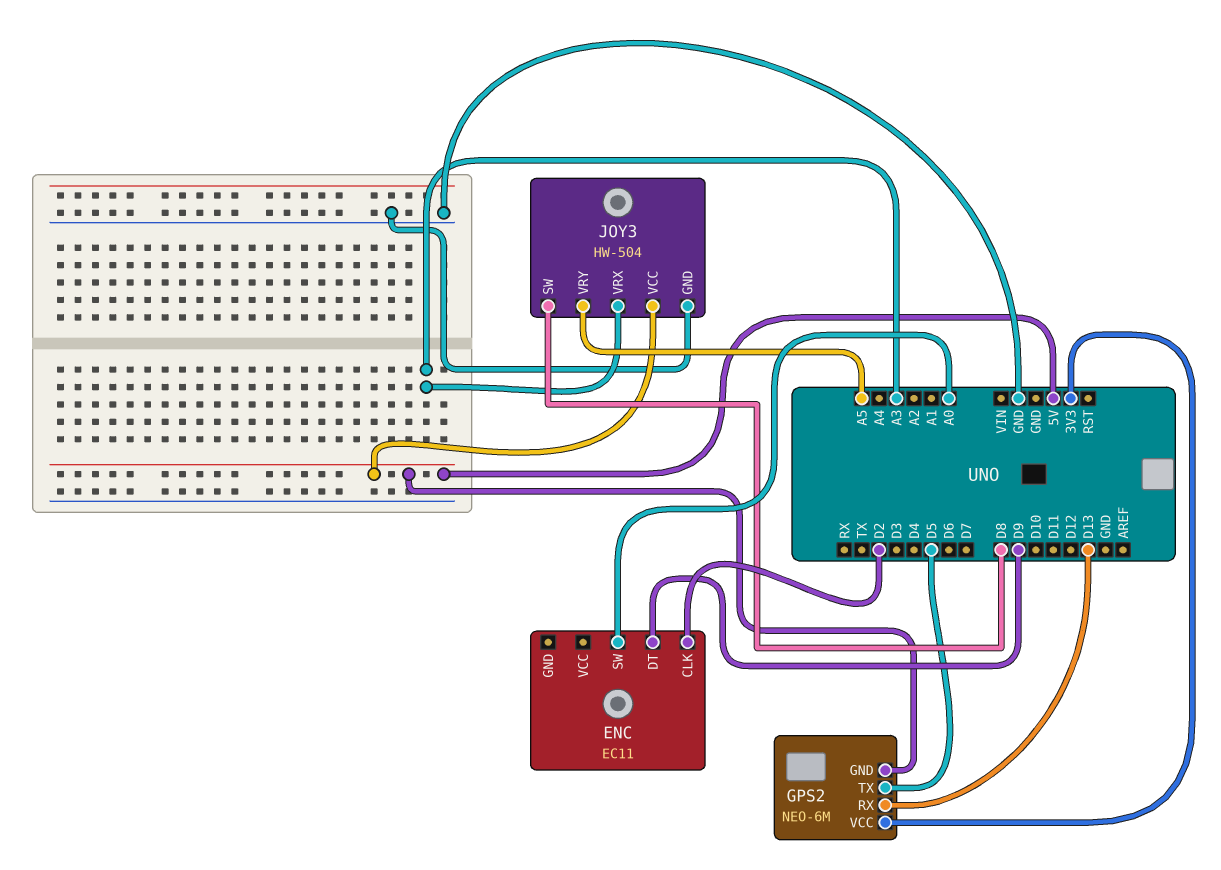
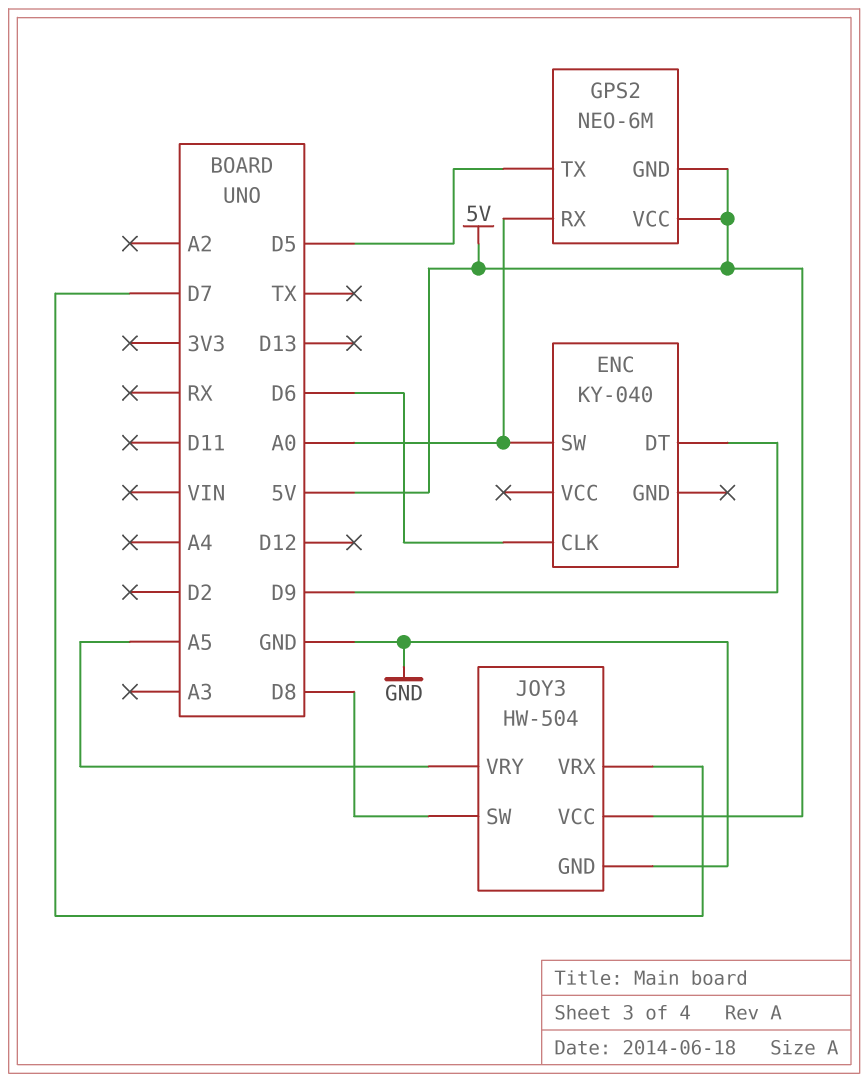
ENC: EC11 -> KY-040
ENC pin CLK: D2 -> D6
GPS2 pin RX: D13 -> A0
GPS2 pin VCC: 3V3 -> 5V
JOY3 pin VRX: A3 -> D7

